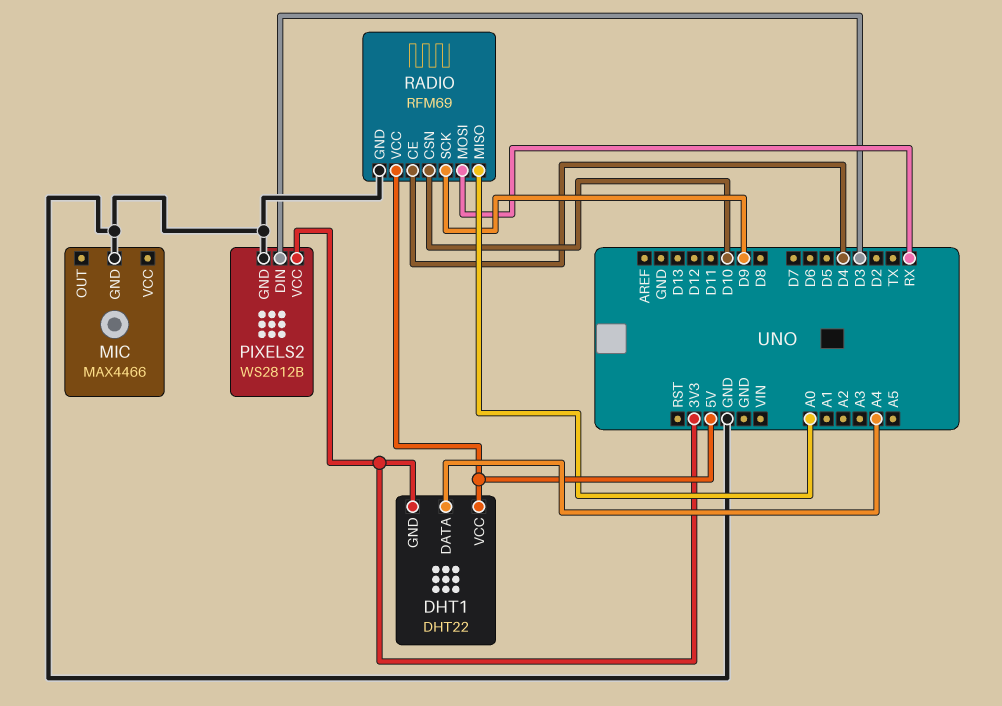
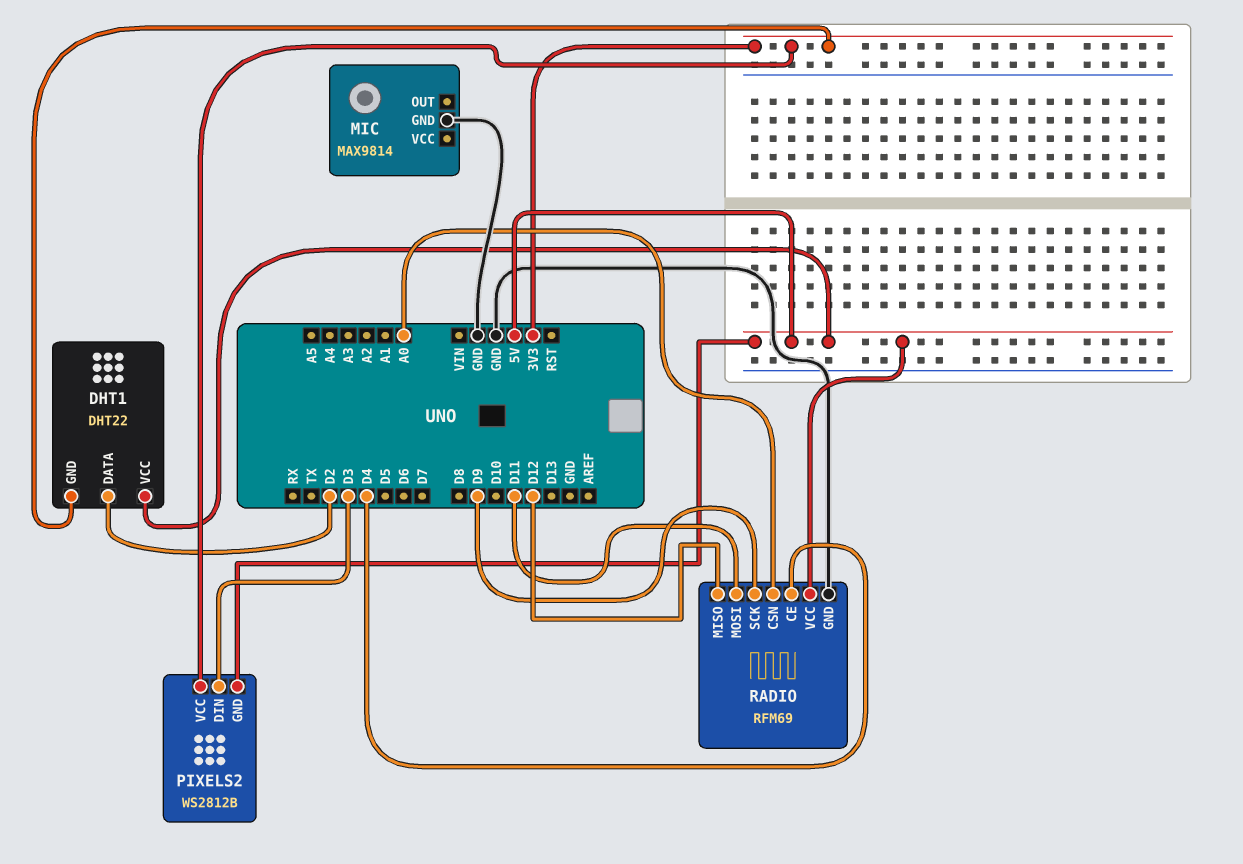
DHT1 pin DATA: A4 -> D2
MIC: MAX4466 -> MAX9814
PIXELS2 pin GND: GND -> 5V
RADIO pin CSN: D10 -> A0
RADIO pin MISO: A0 -> D12
RADIO pin MOSI: RX -> D11

